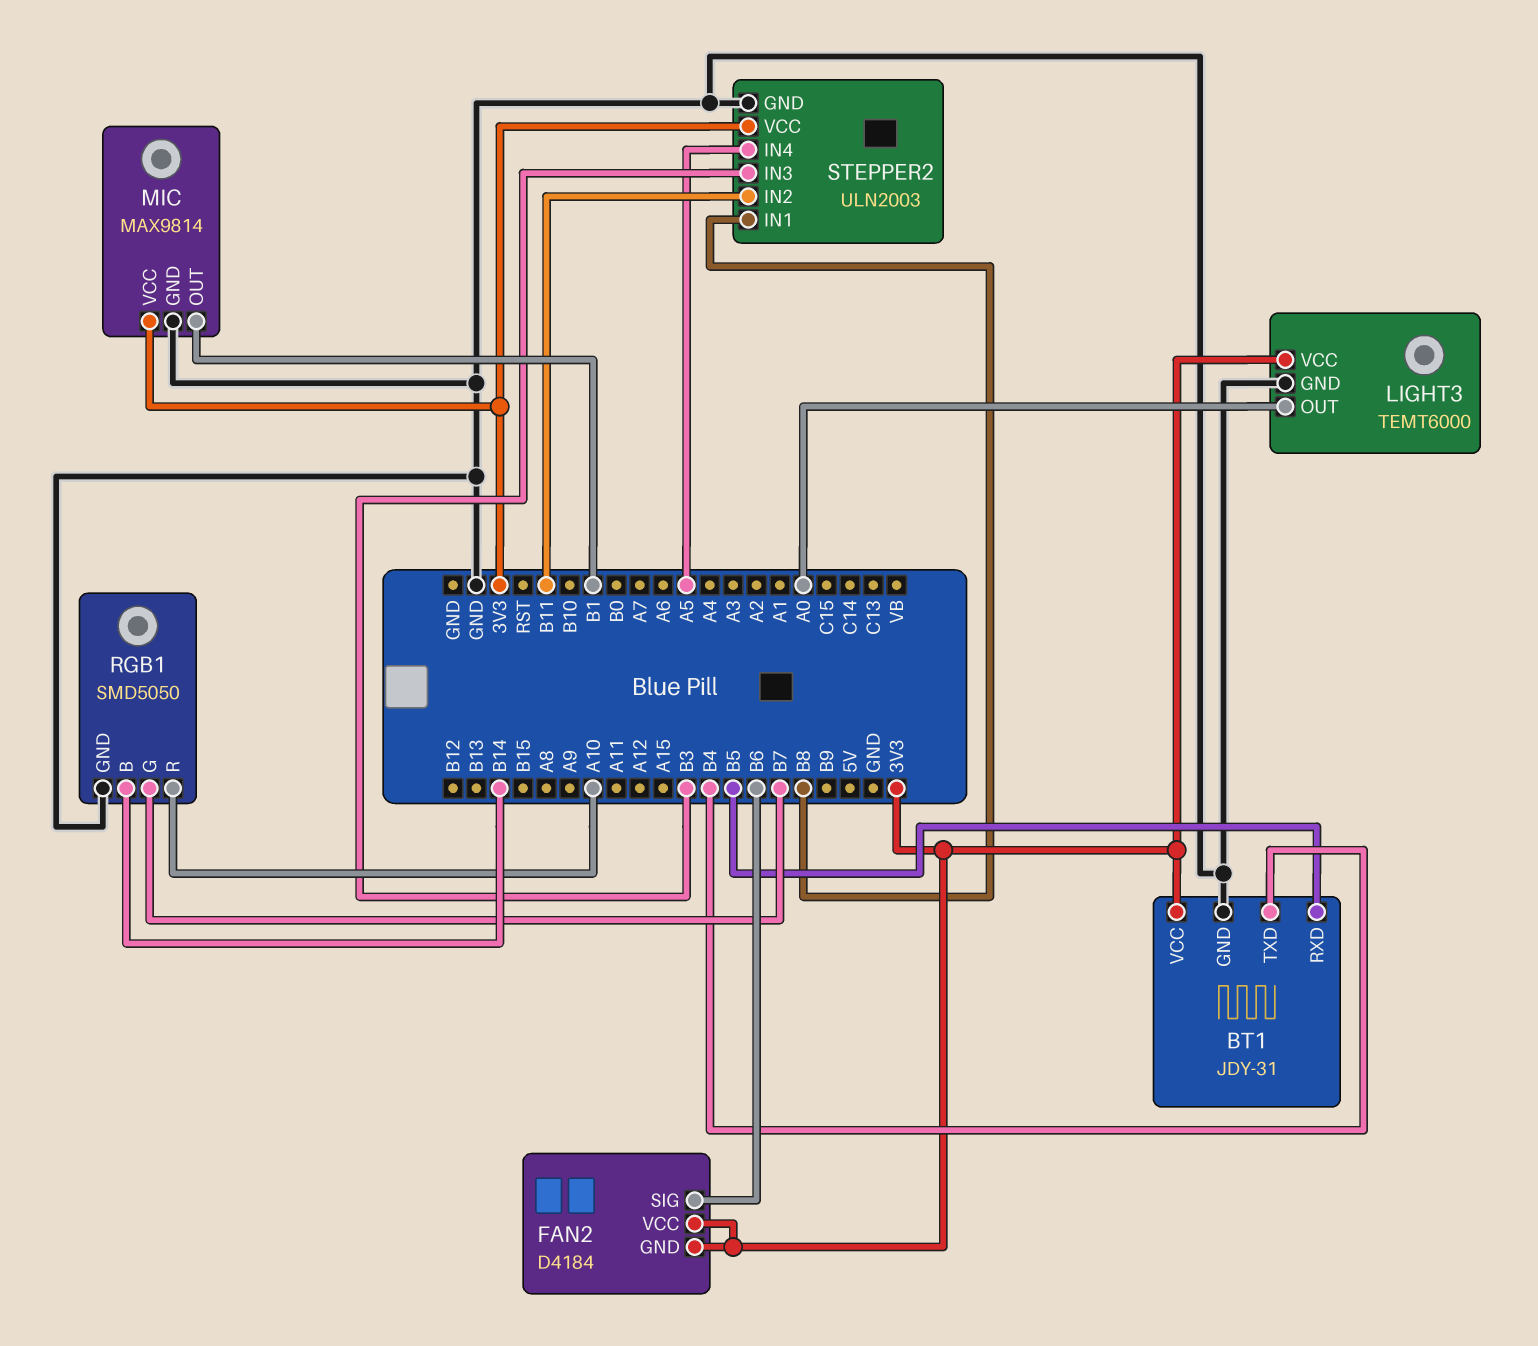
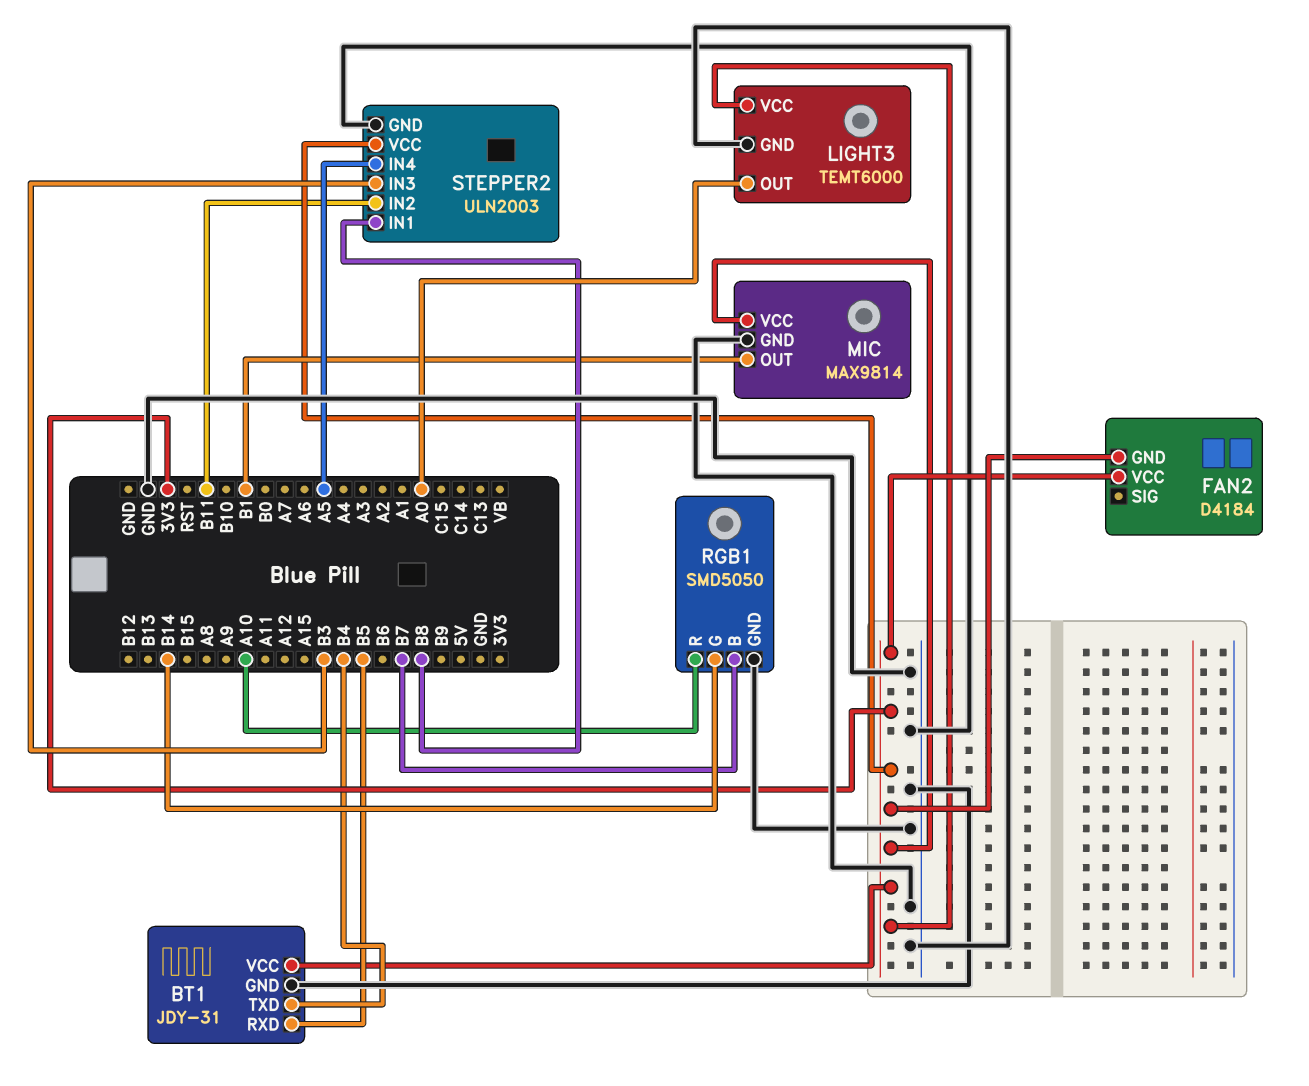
FAN2 pin SIG: B6 -> none
RGB1 pin B: B14 -> B7
RGB1 pin G: B7 -> B14

